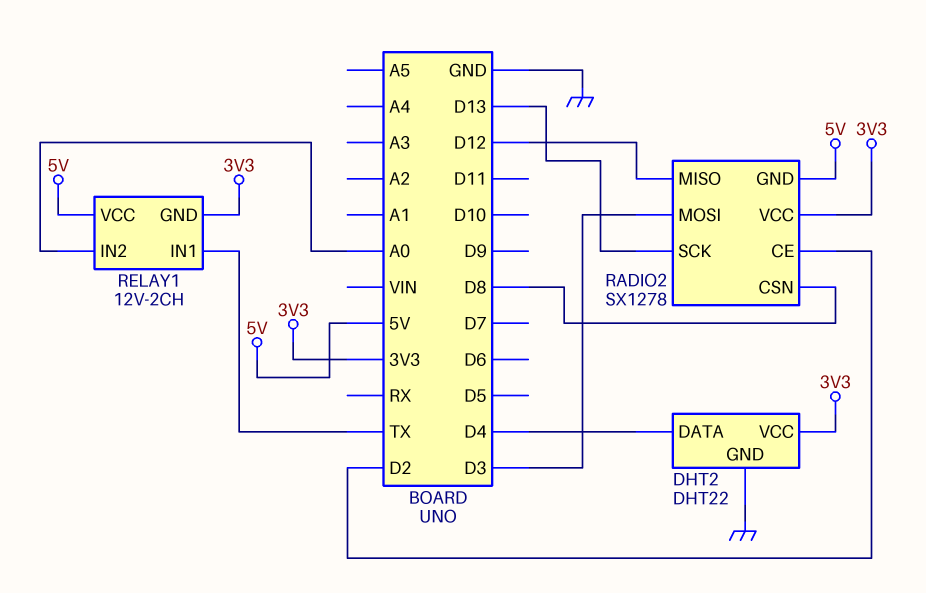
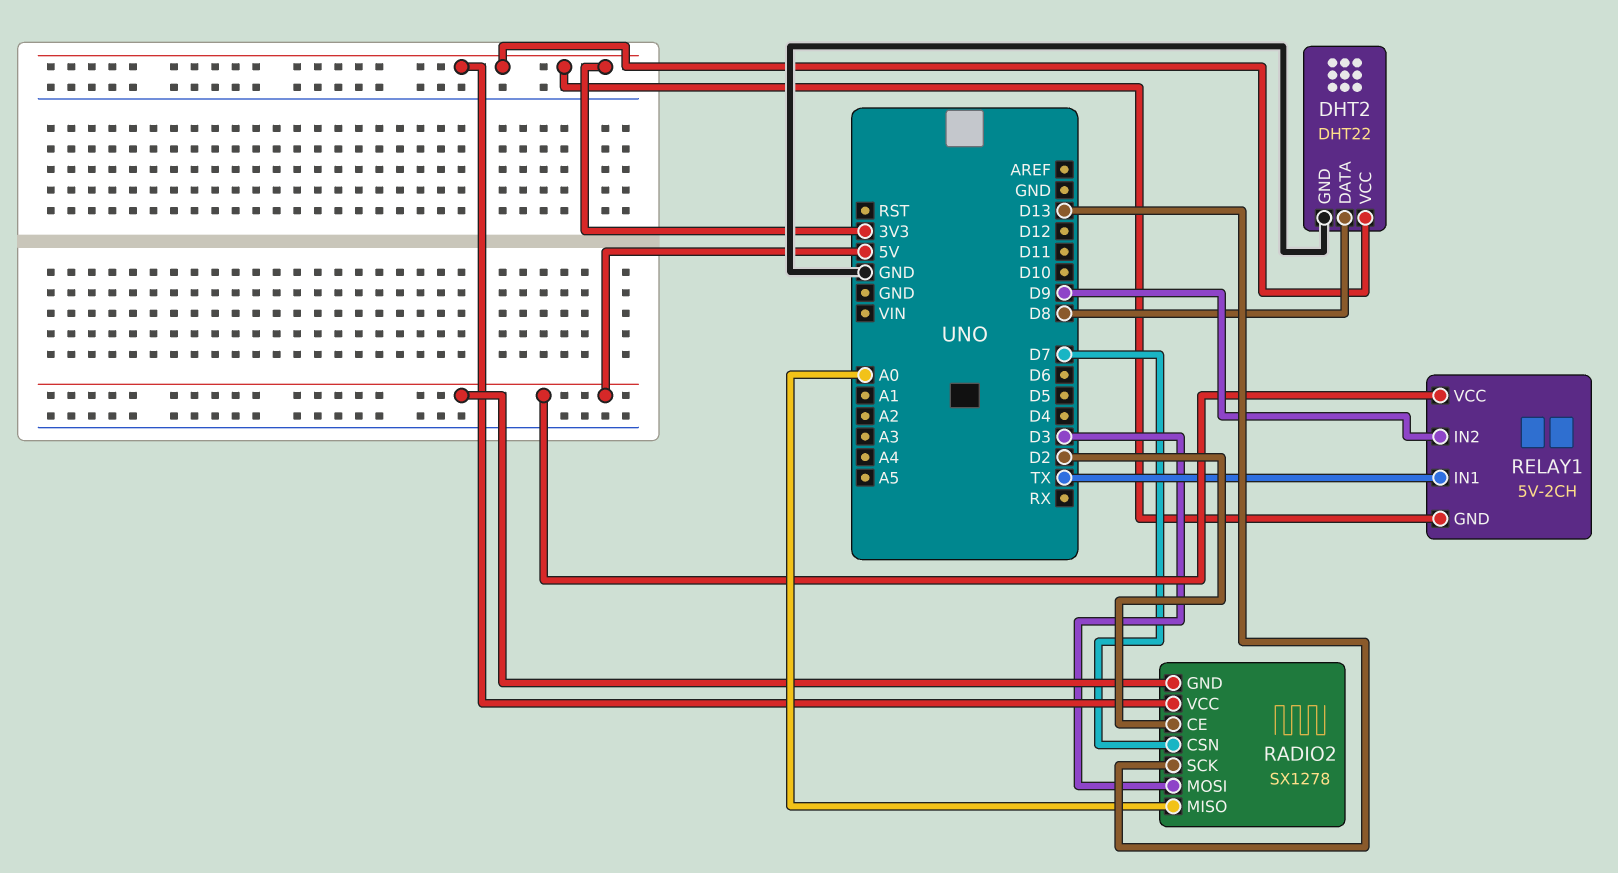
DHT2 pin DATA: D4 -> D8
RADIO2 pin CSN: D8 -> D7
RADIO2 pin MISO: D12 -> A0
RELAY1: 12V-2CH -> 5V-2CH
RELAY1 pin IN2: A0 -> D9

